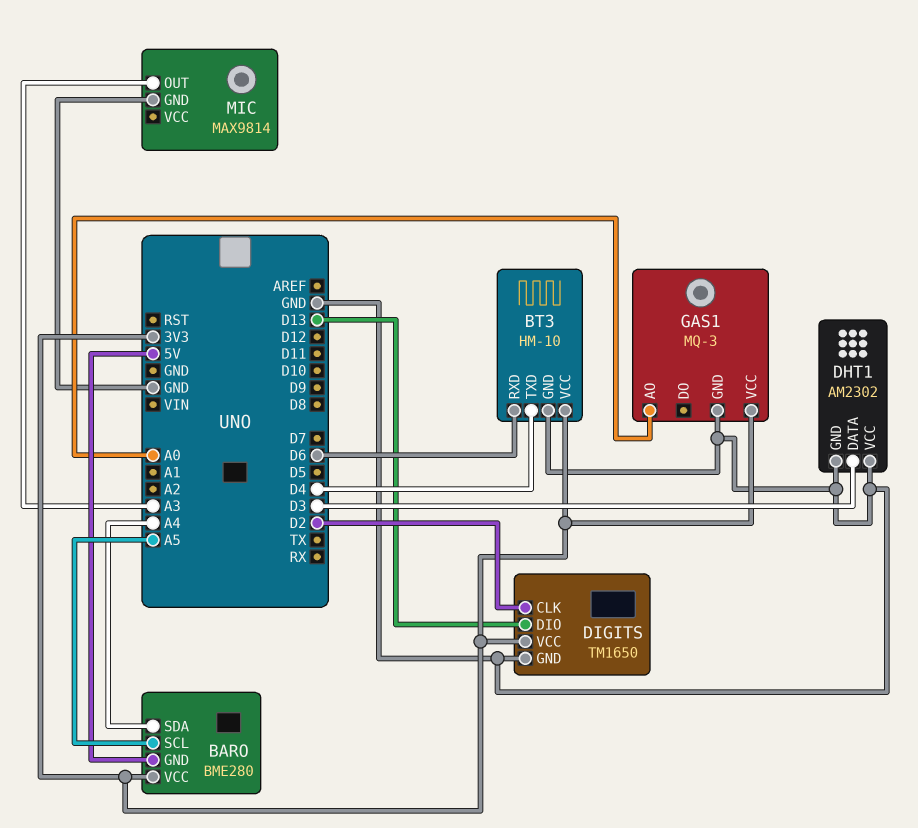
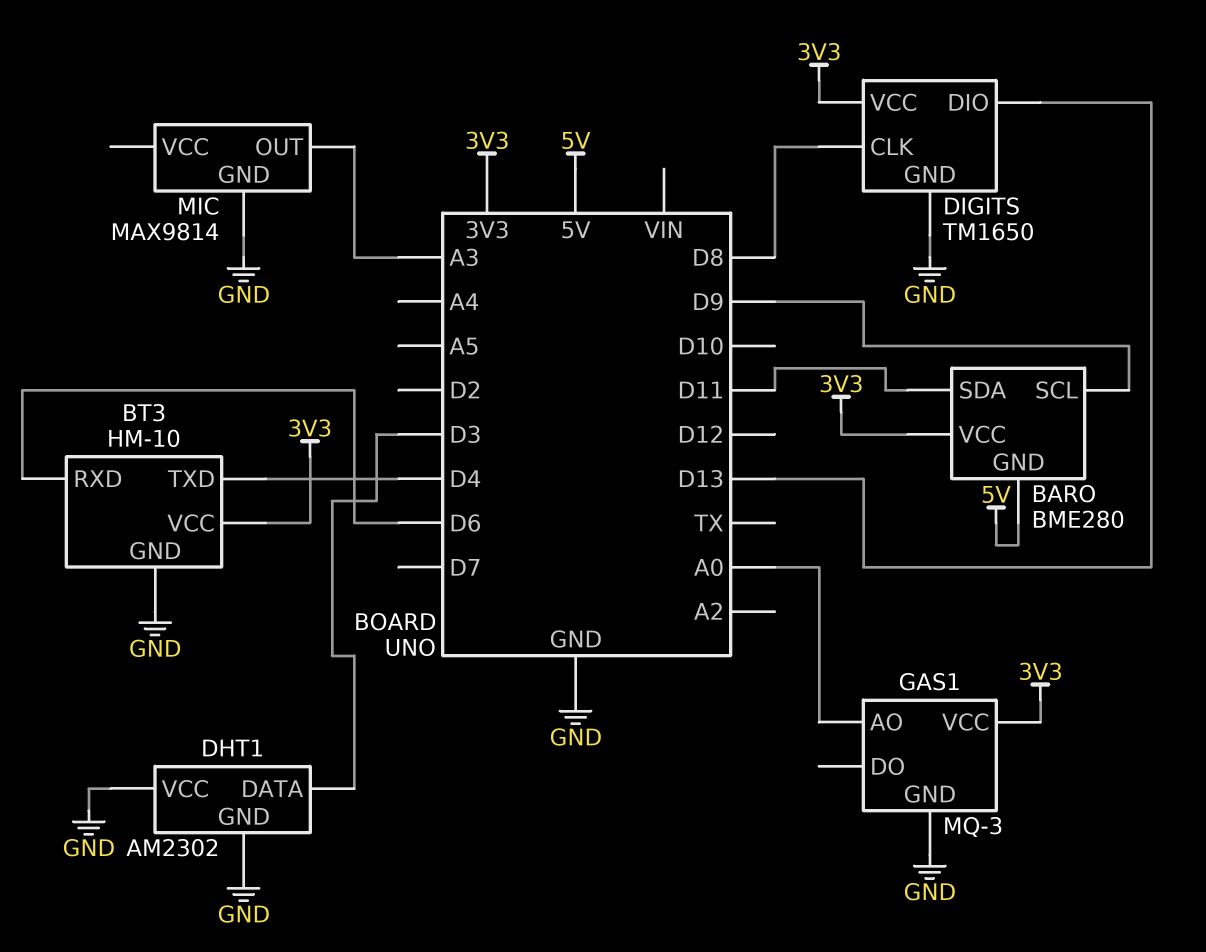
BARO pin SCL: A5 -> D9
BARO pin SDA: A4 -> D11
DIGITS pin CLK: D2 -> D8

